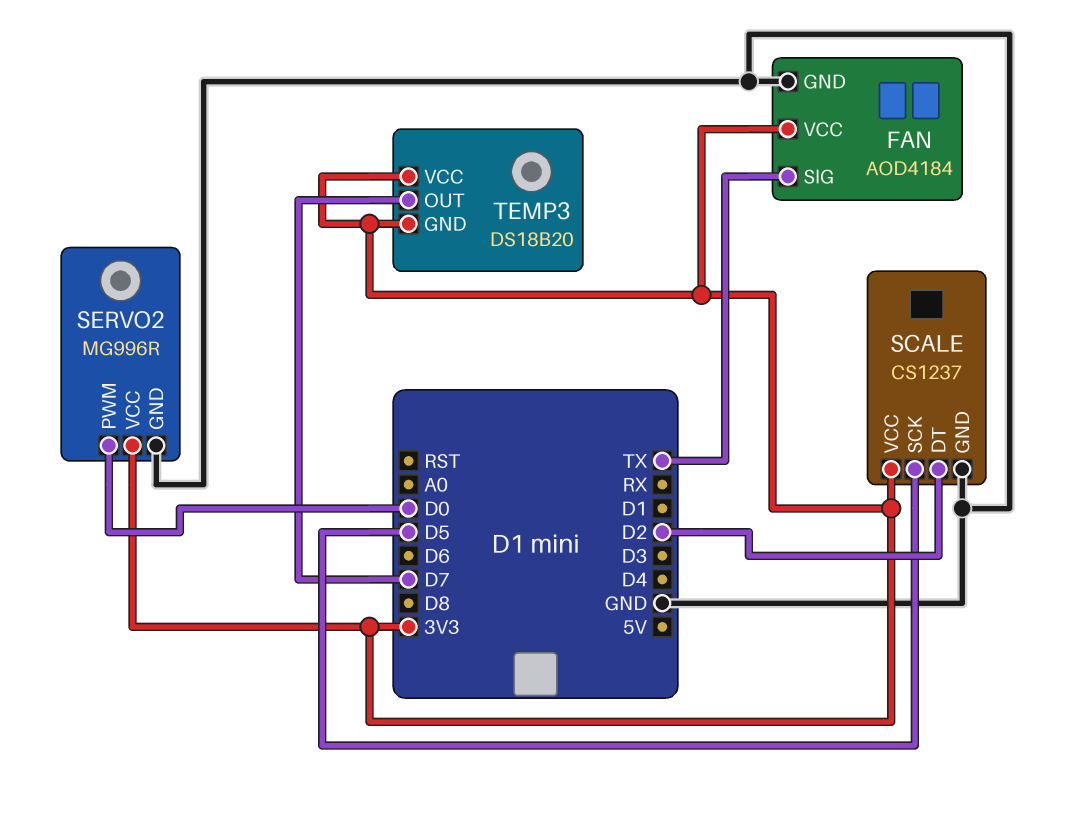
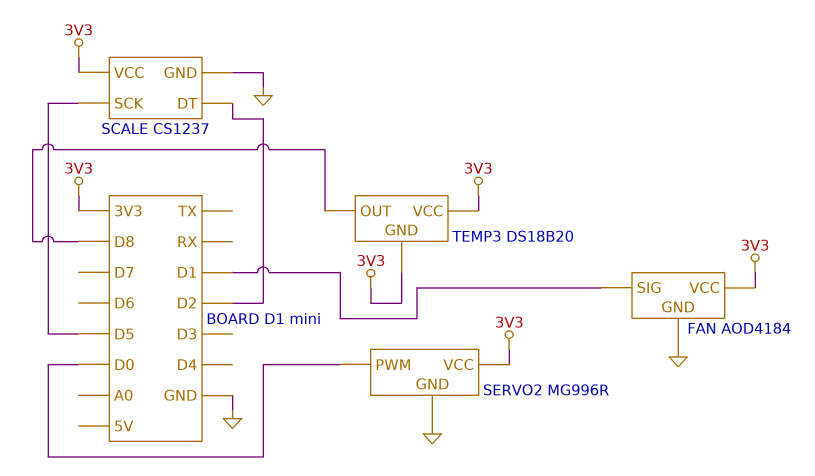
FAN pin SIG: TX -> D1
TEMP3 pin OUT: D7 -> D8

